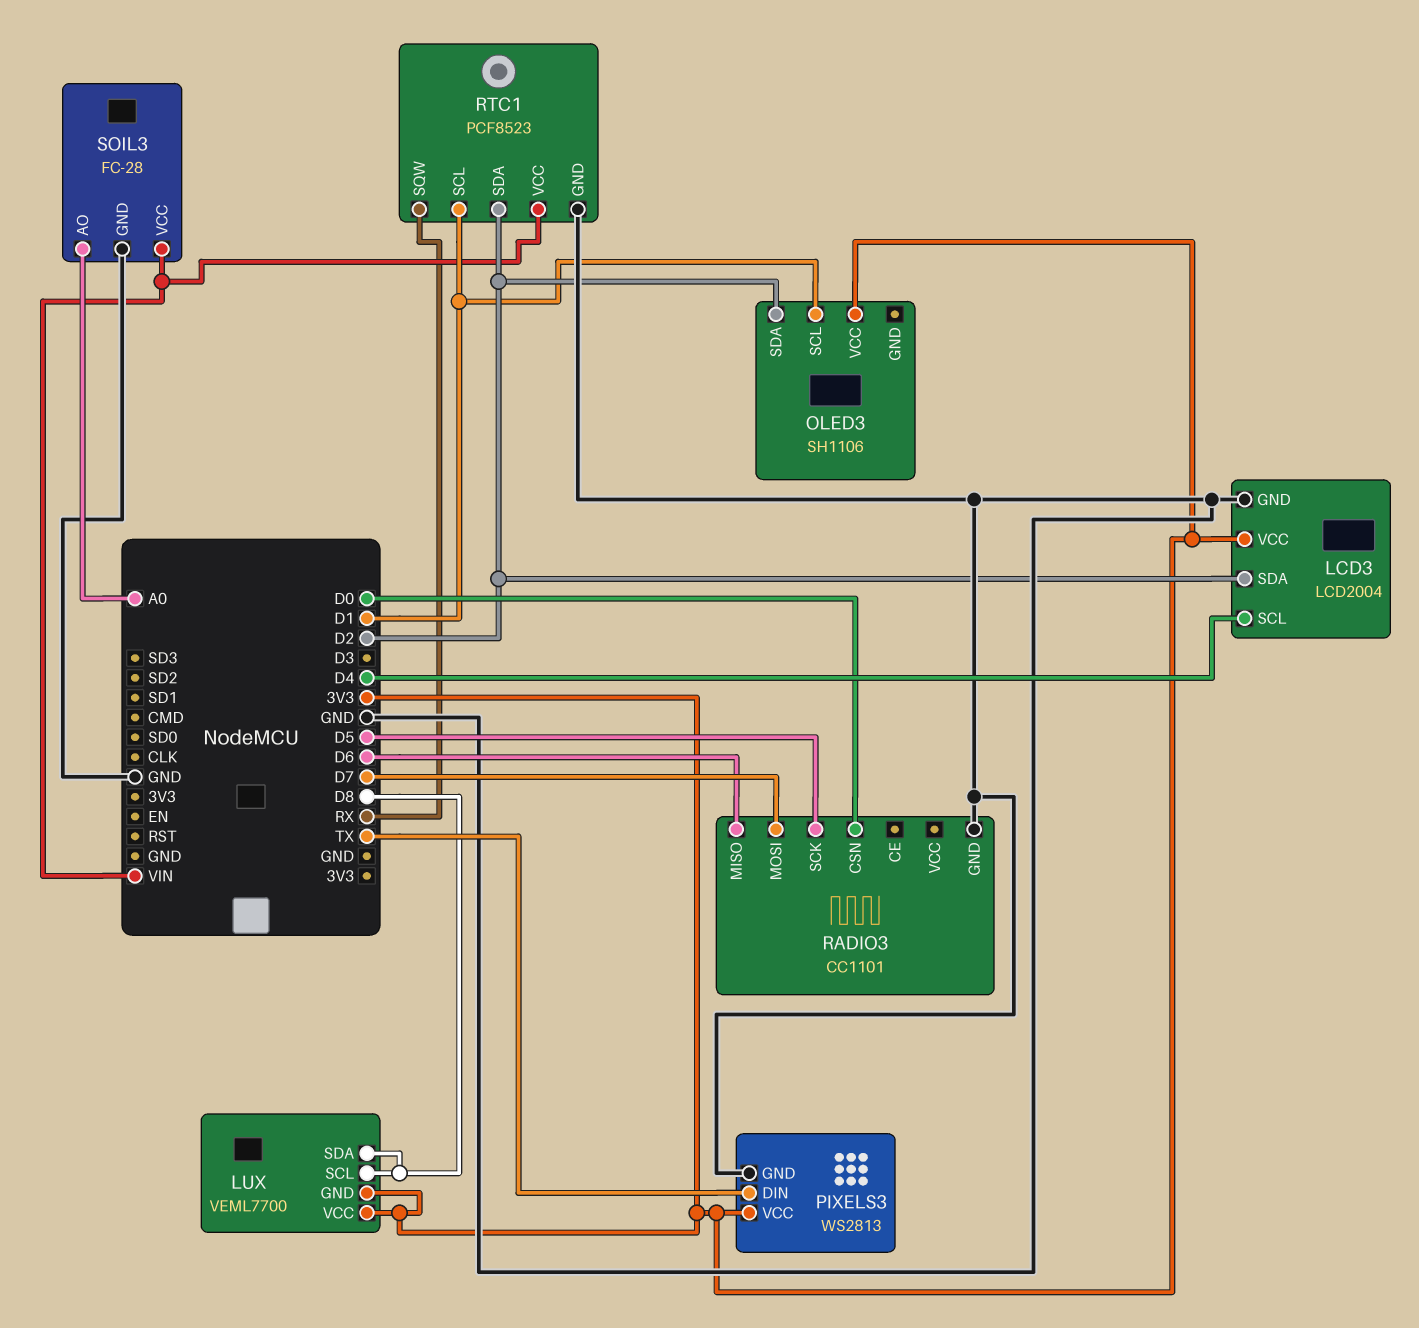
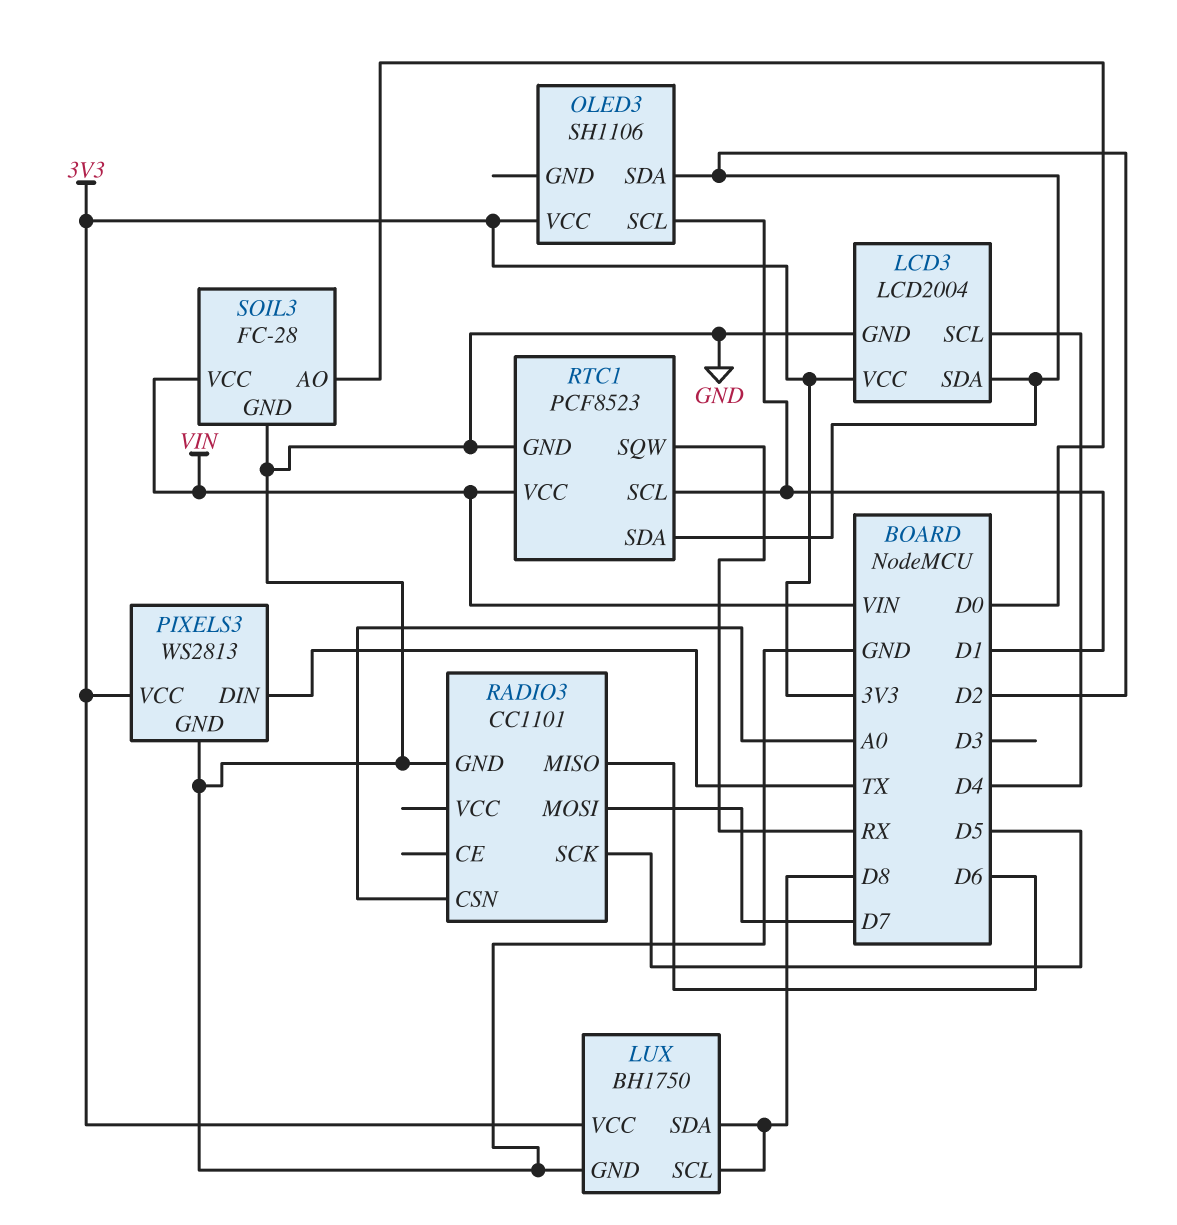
LUX: VEML7700 -> BH1750
LUX pin GND: 3V3 -> GND
RADIO3 pin CSN: D0 -> A0
SOIL3 pin AO: A0 -> D0

